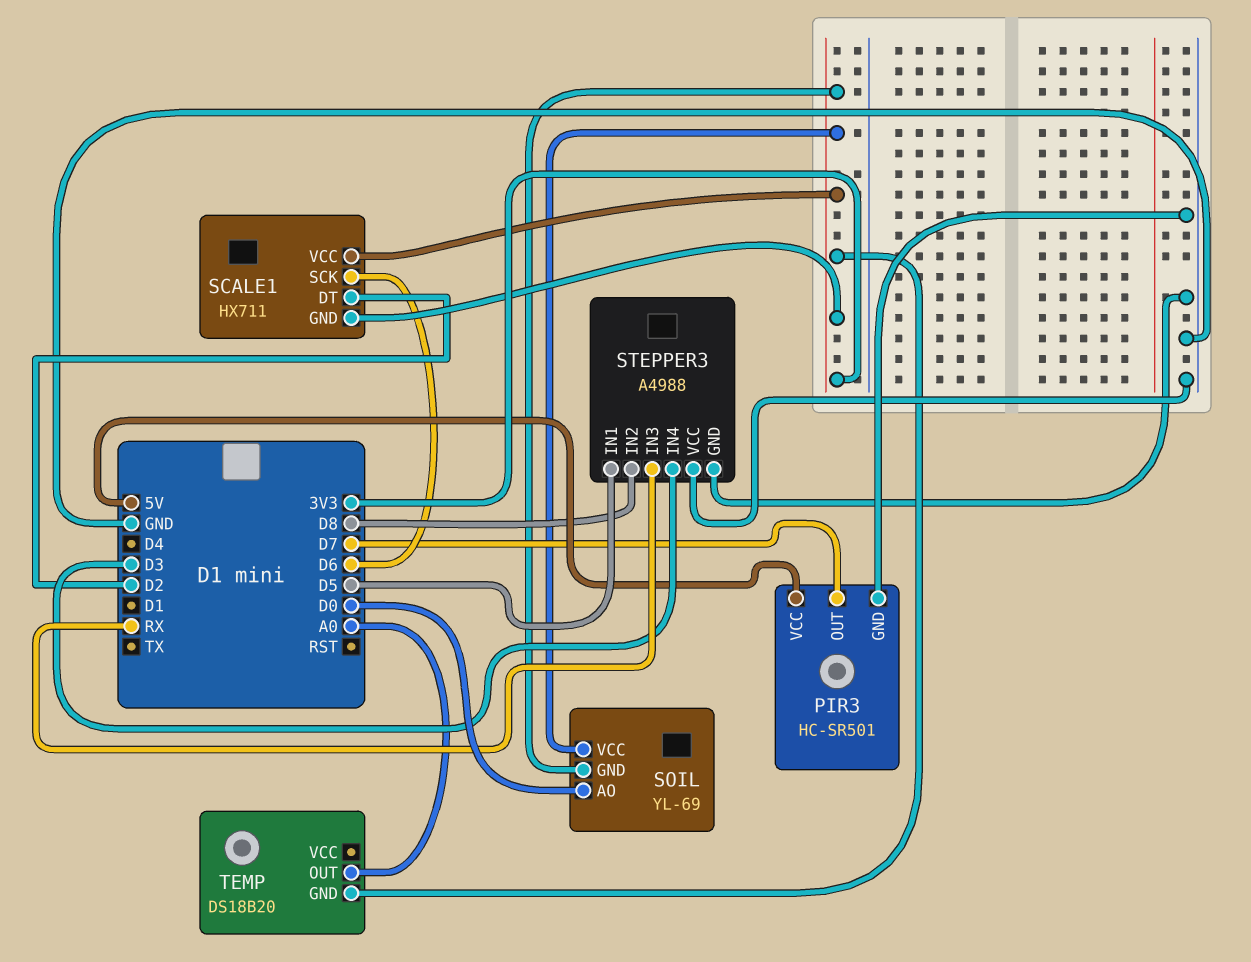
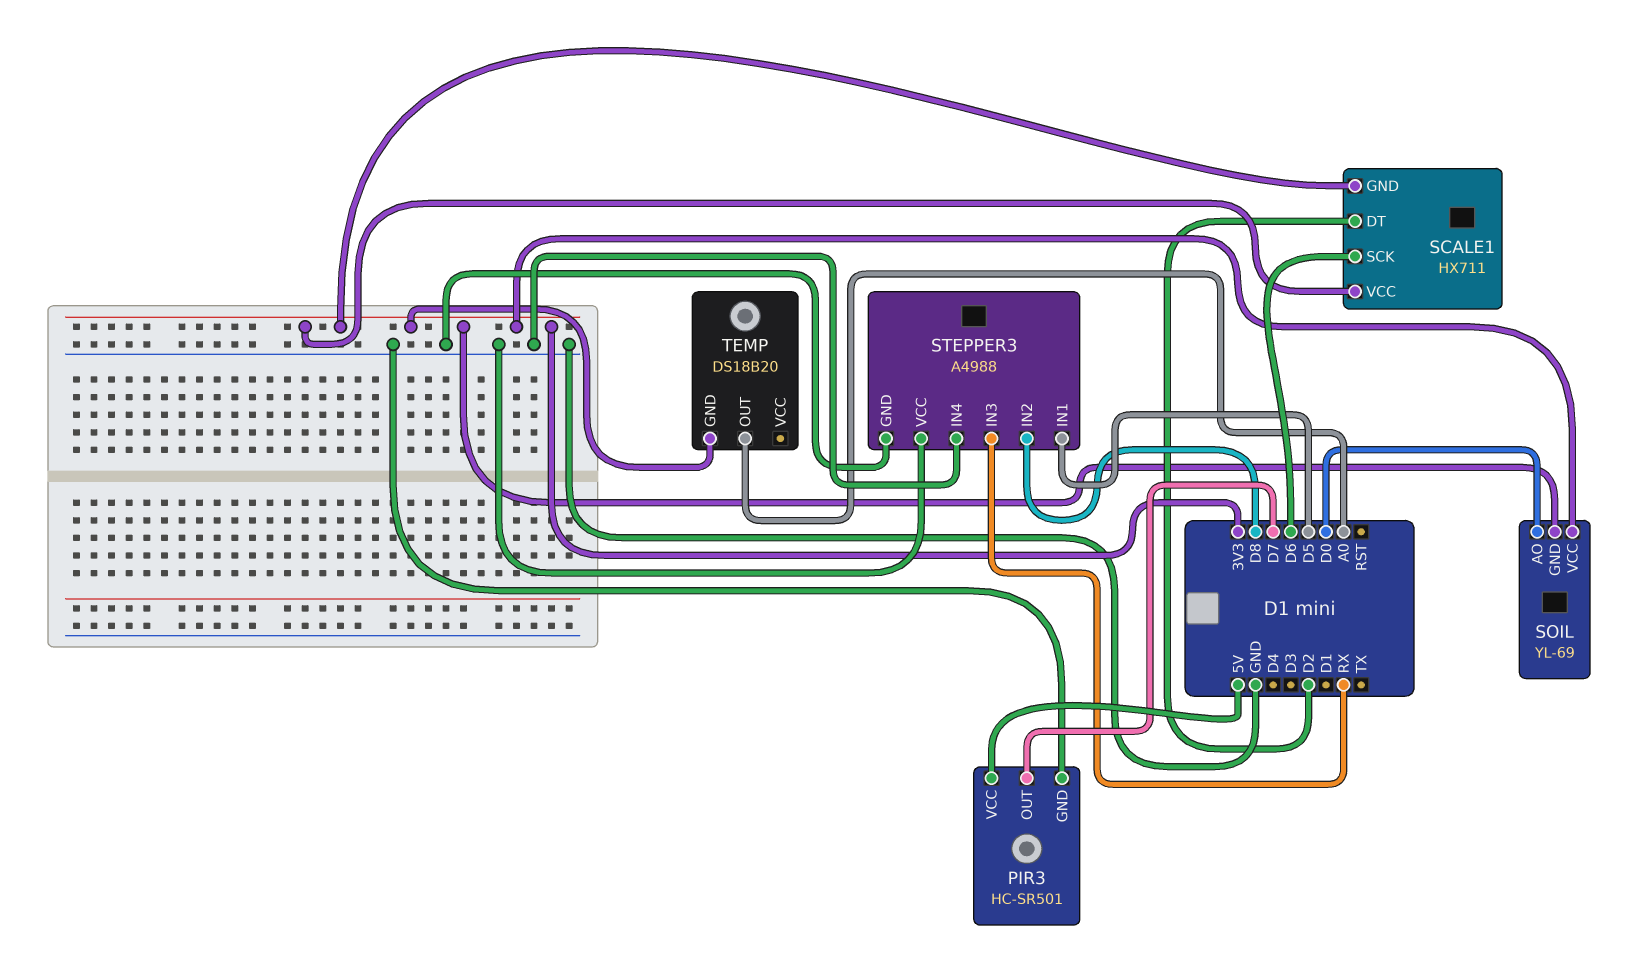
STEPPER3 pin IN4: D3 -> GND

